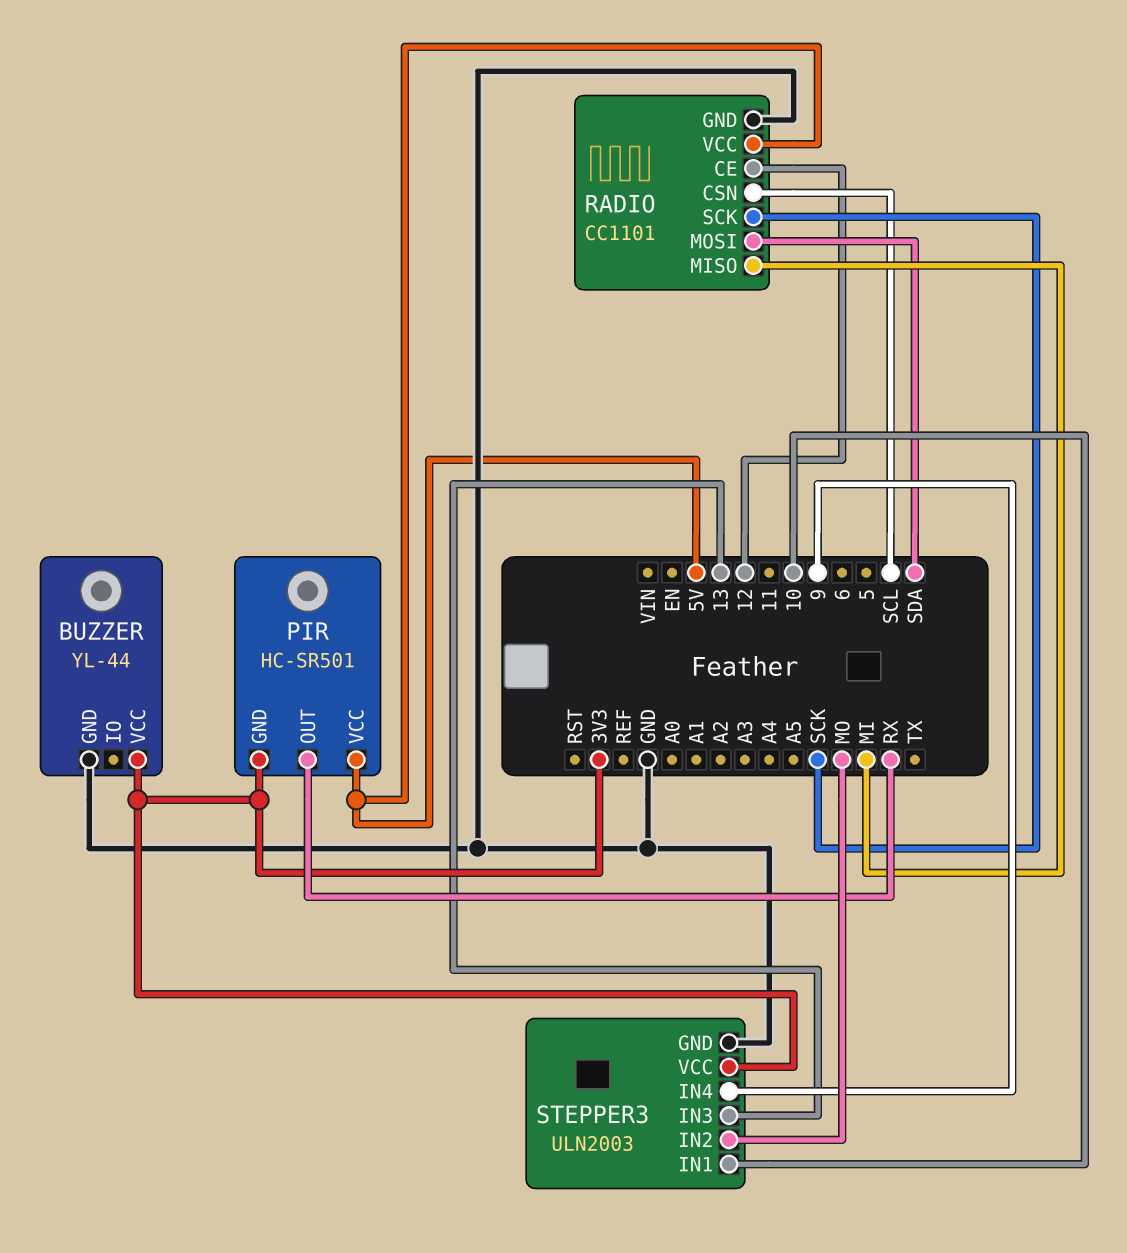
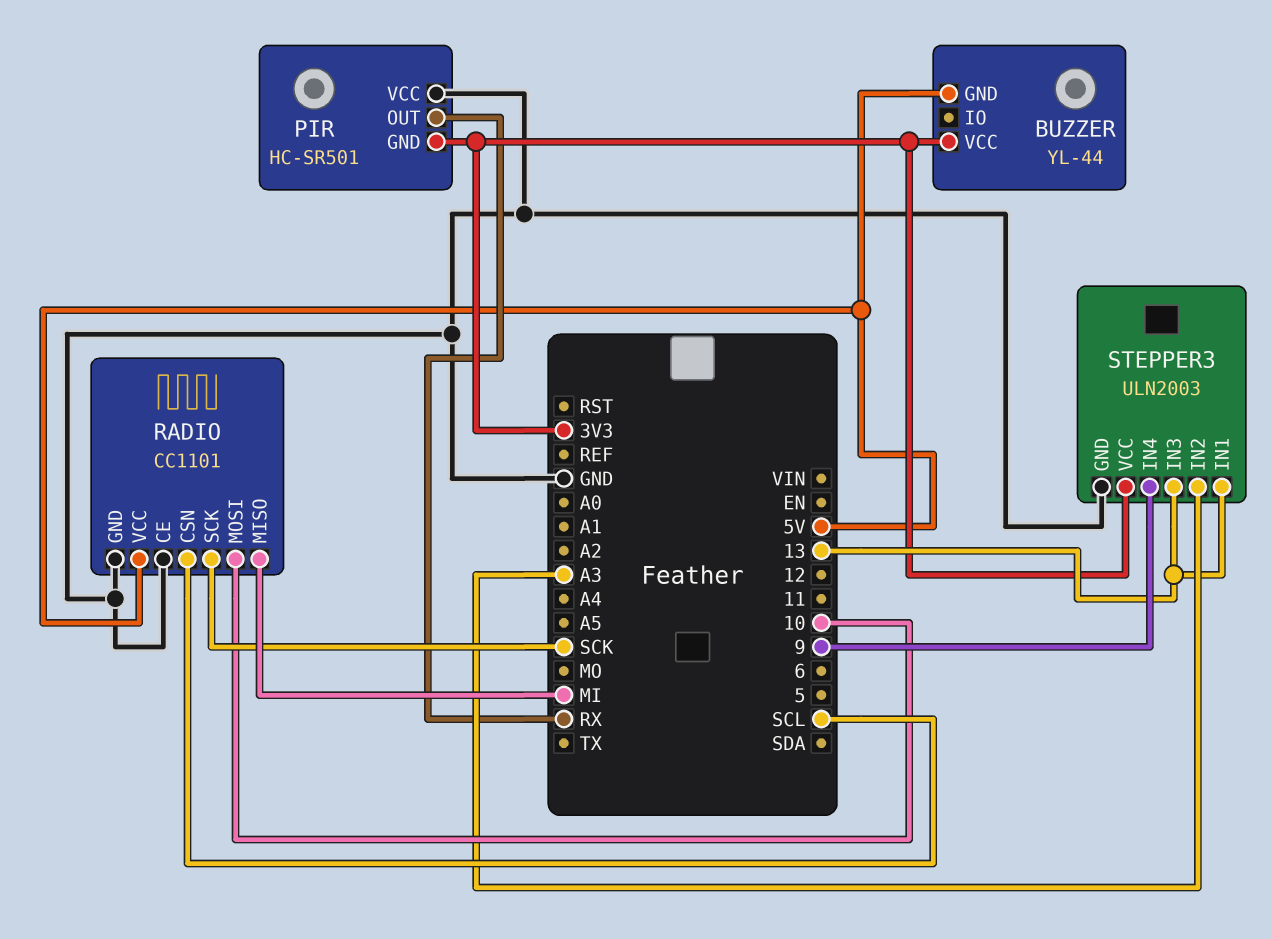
BUZZER pin GND: GND -> 5V
PIR pin VCC: 5V -> GND
RADIO pin CE: 12 -> GND
RADIO pin MOSI: SDA -> 10
STEPPER3 pin IN1: 10 -> 13
STEPPER3 pin IN2: MO -> A3

